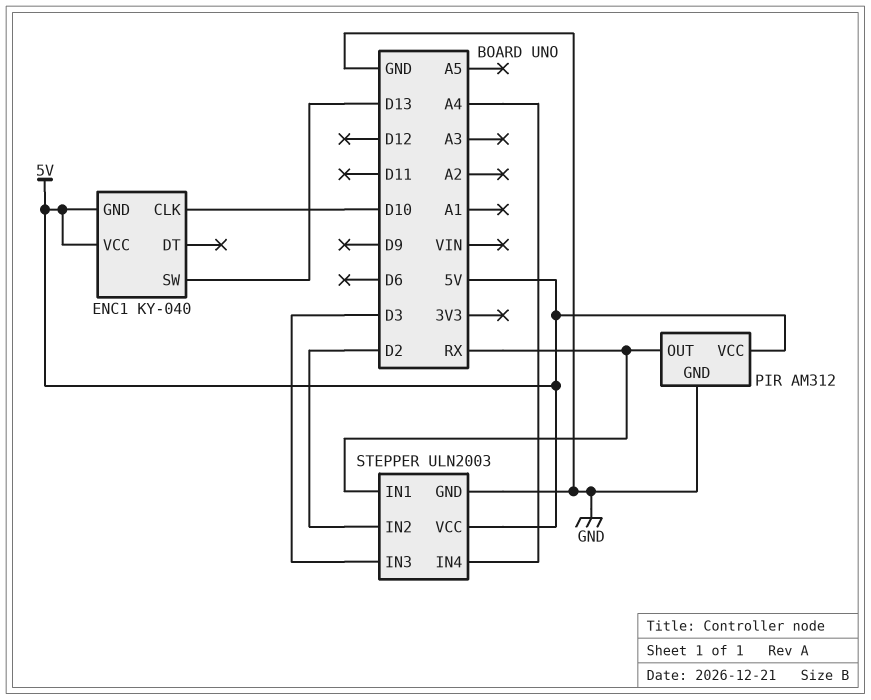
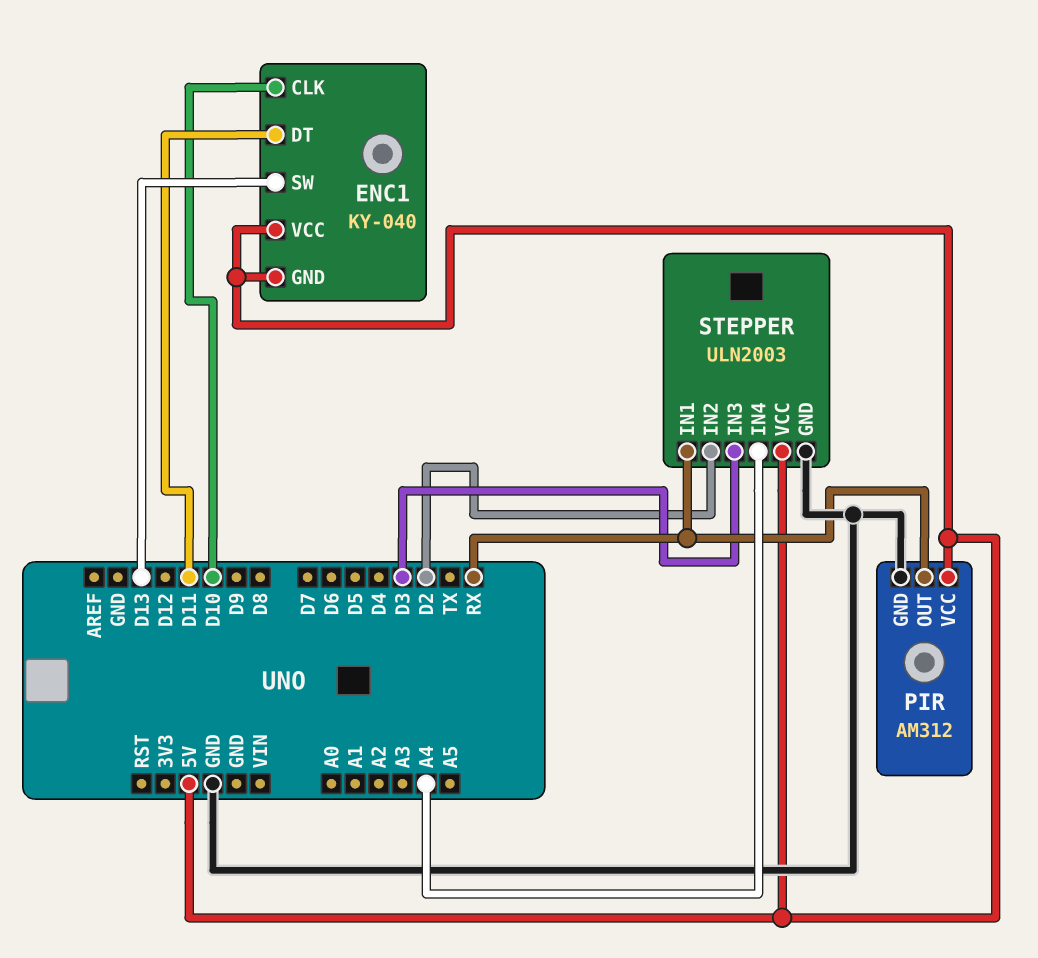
ENC1 pin DT: none -> D11

